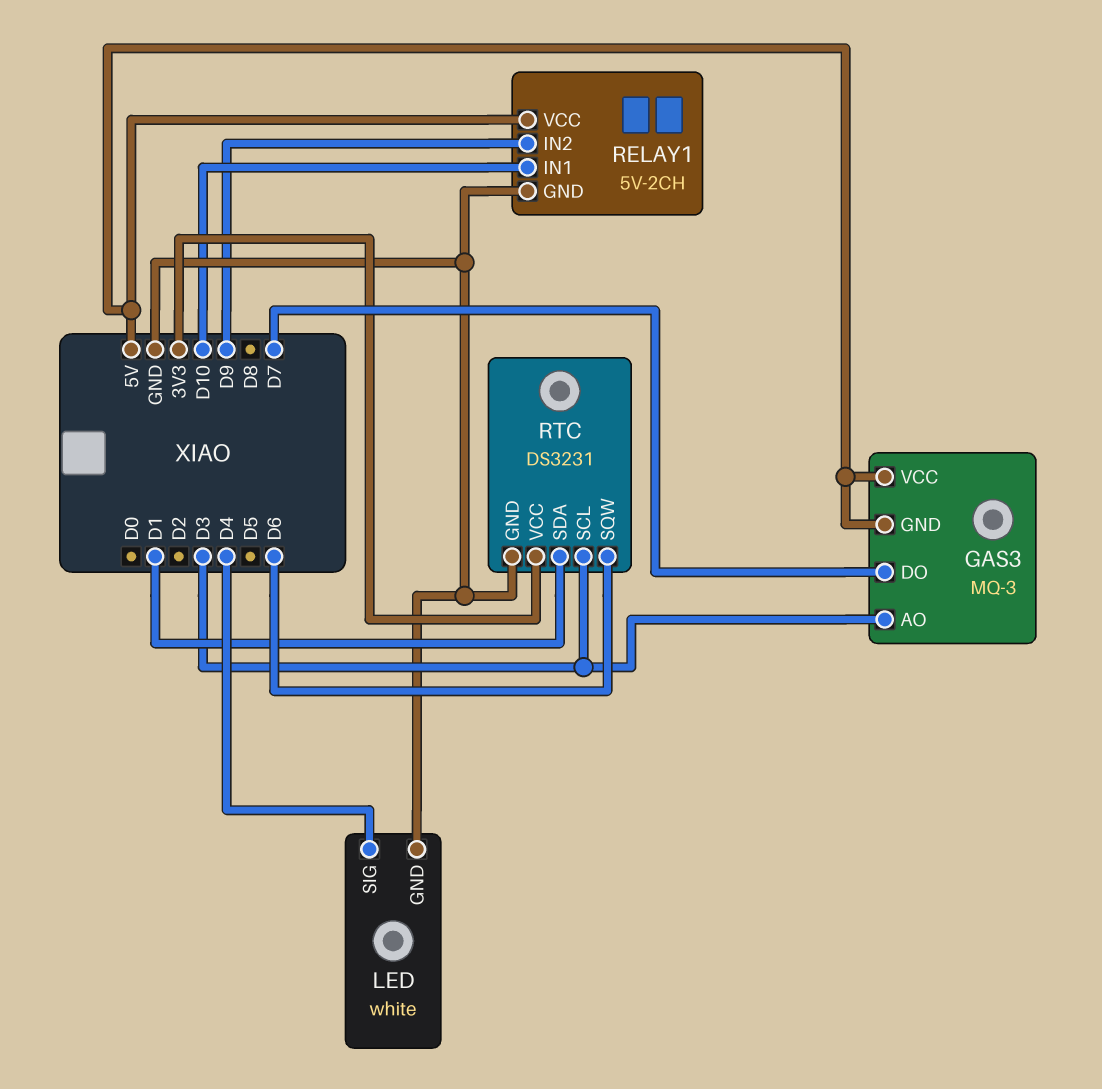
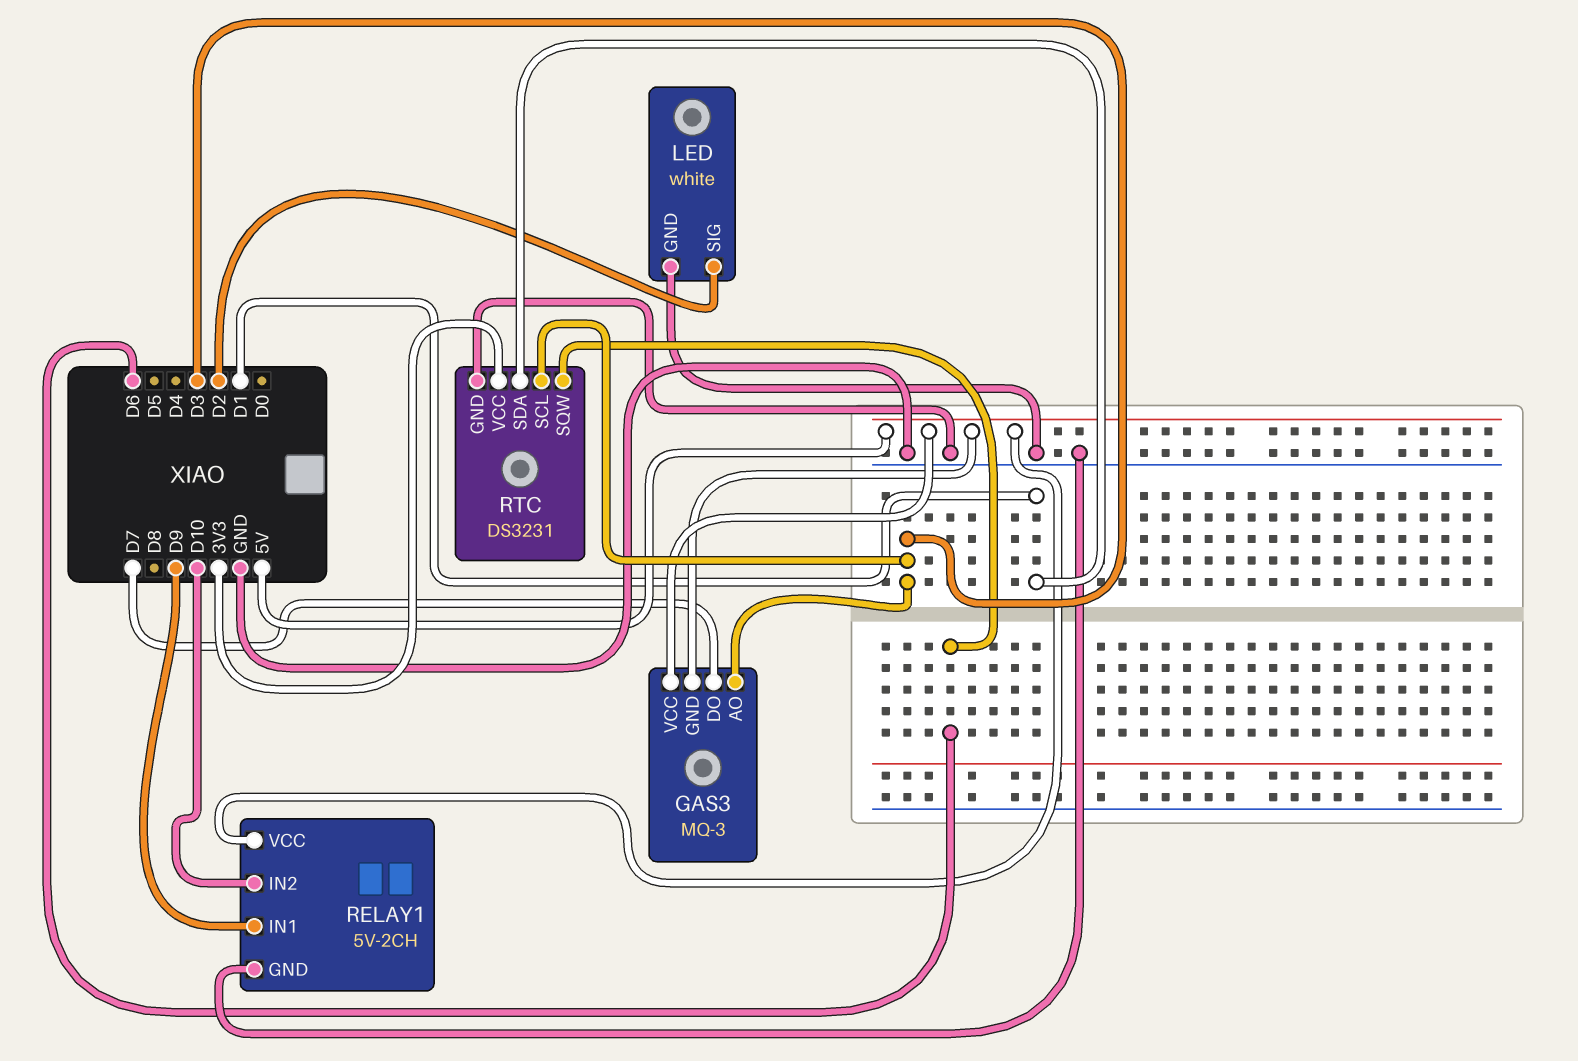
LED pin SIG: D4 -> D2
RELAY1 pin IN1: D10 -> D9
RELAY1 pin IN2: D9 -> D10

